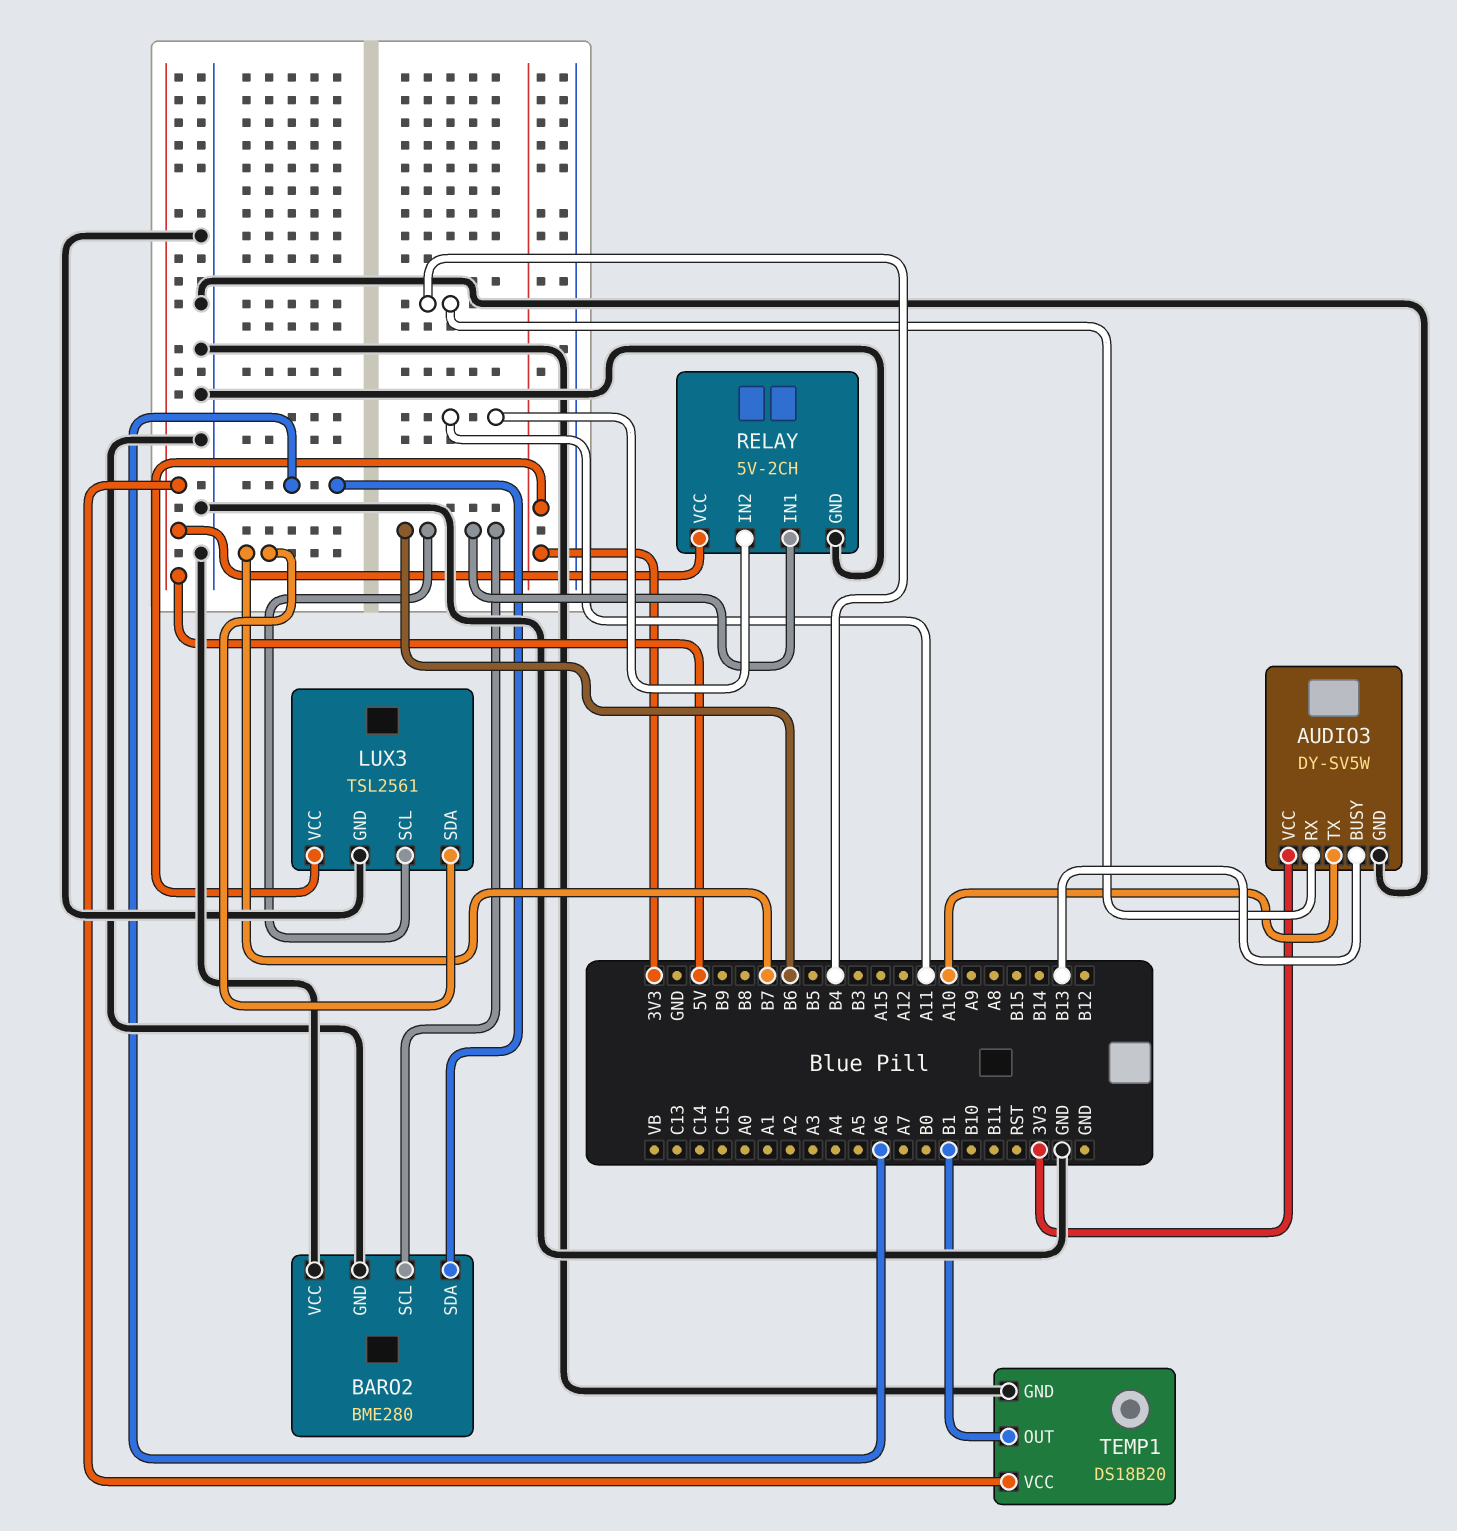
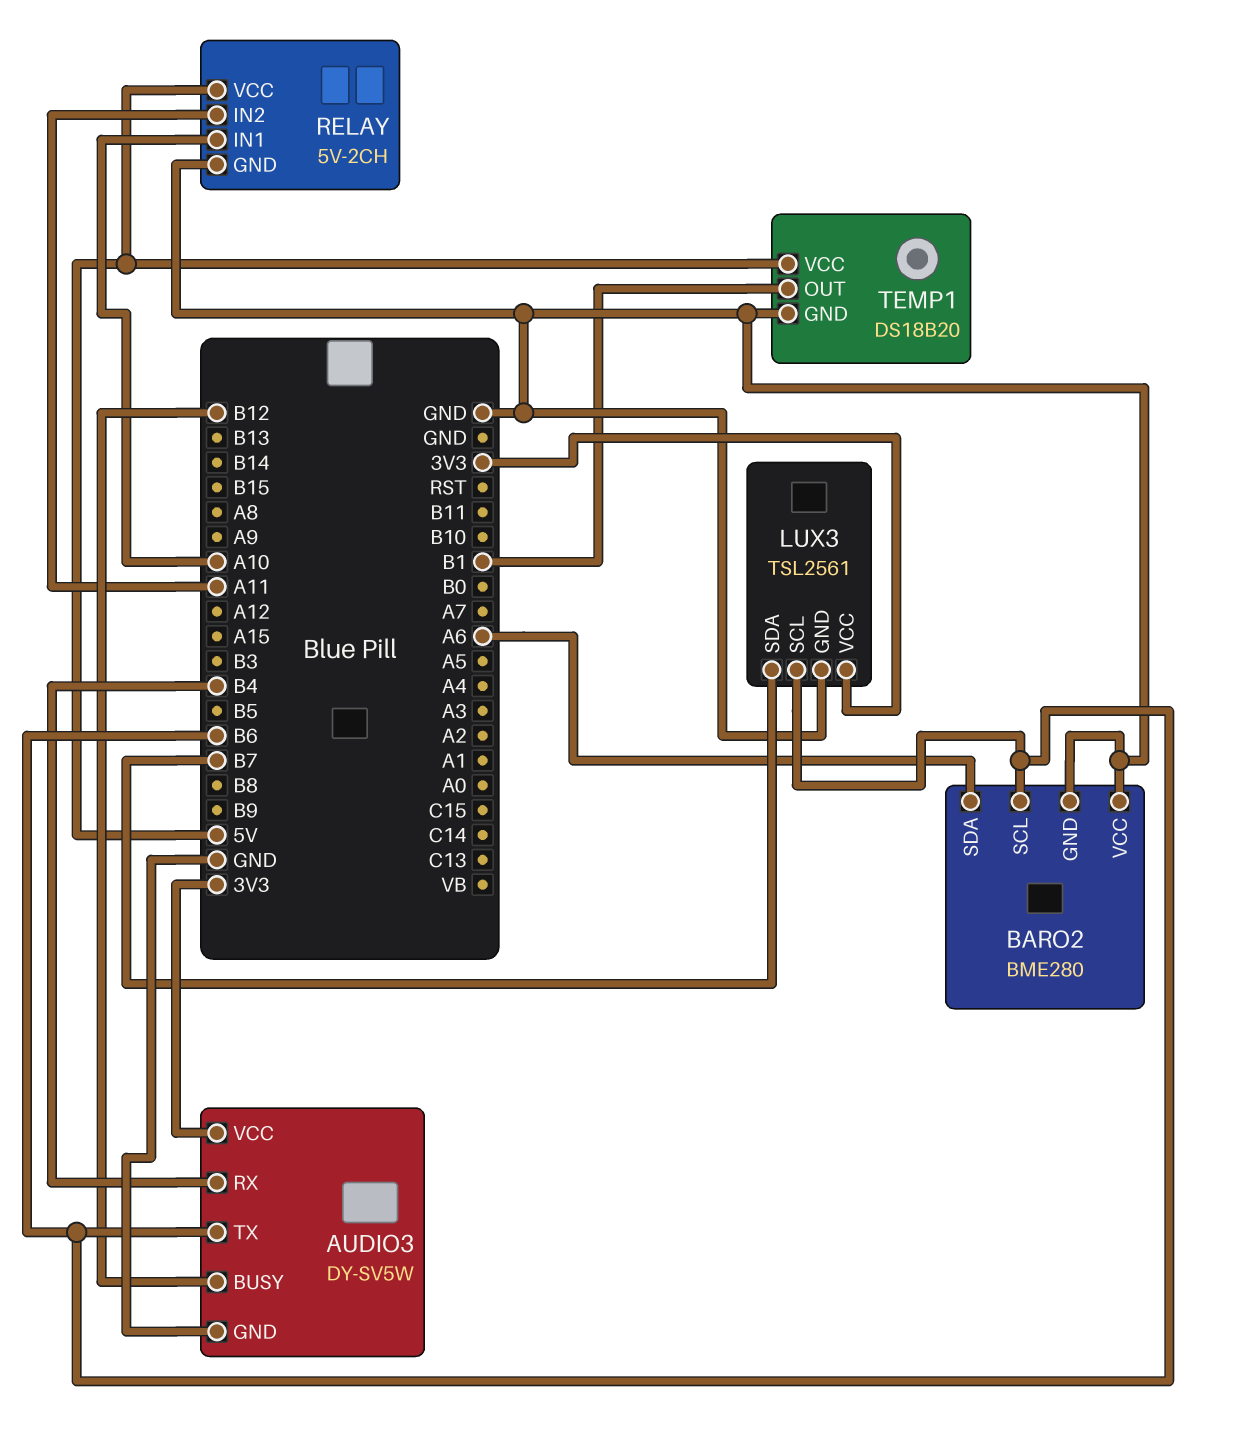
AUDIO3 pin BUSY: B13 -> B12
AUDIO3 pin TX: A10 -> B6
RELAY pin IN1: B6 -> A10

